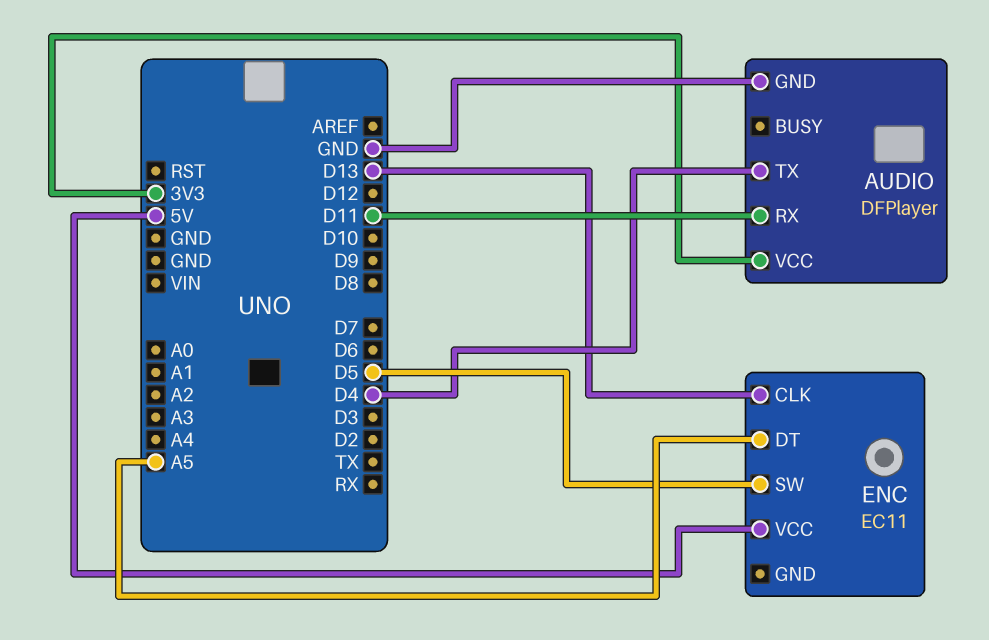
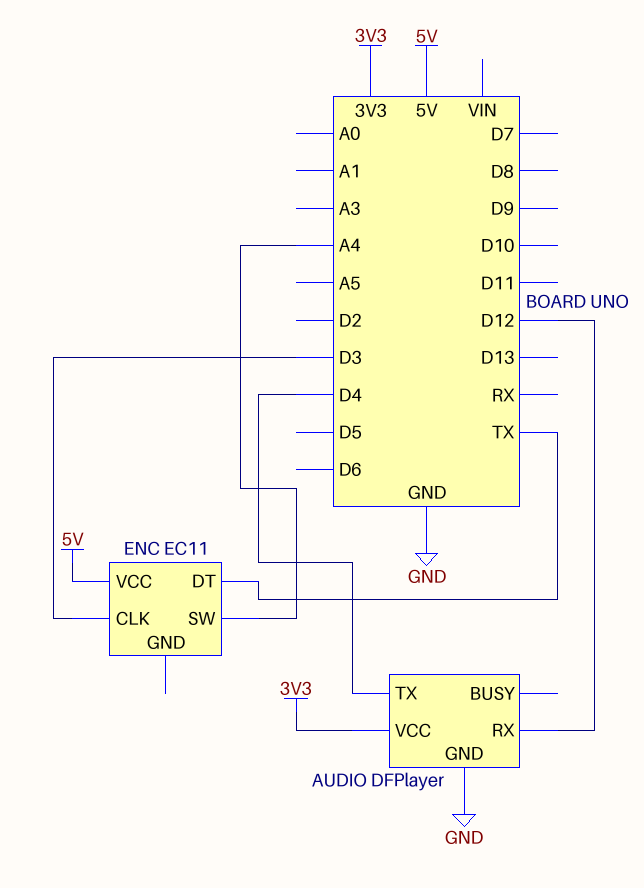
AUDIO pin RX: D11 -> D12
ENC pin CLK: D13 -> D3
ENC pin DT: A5 -> TX
ENC pin SW: D5 -> A4

